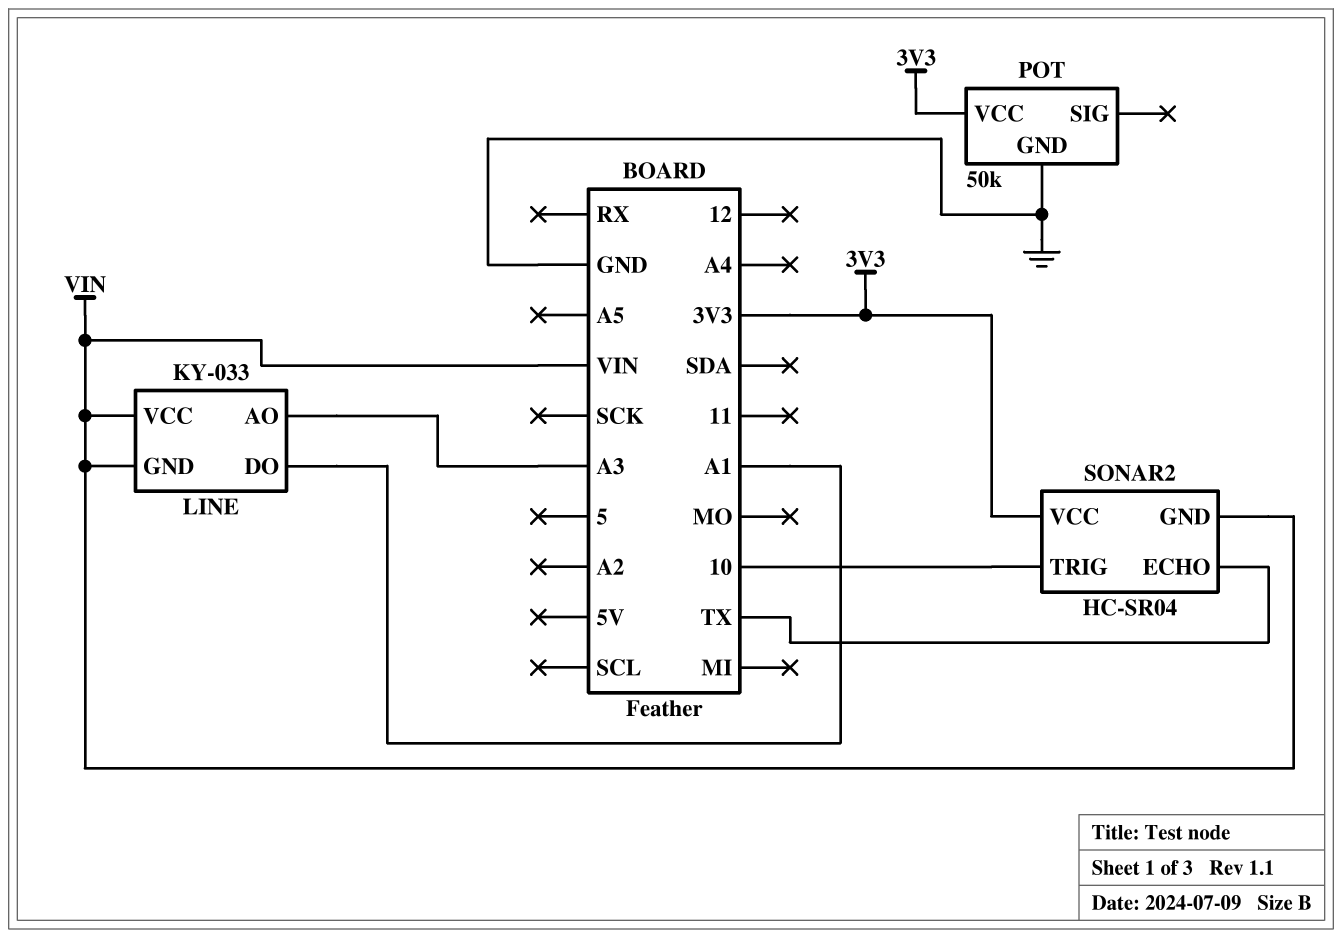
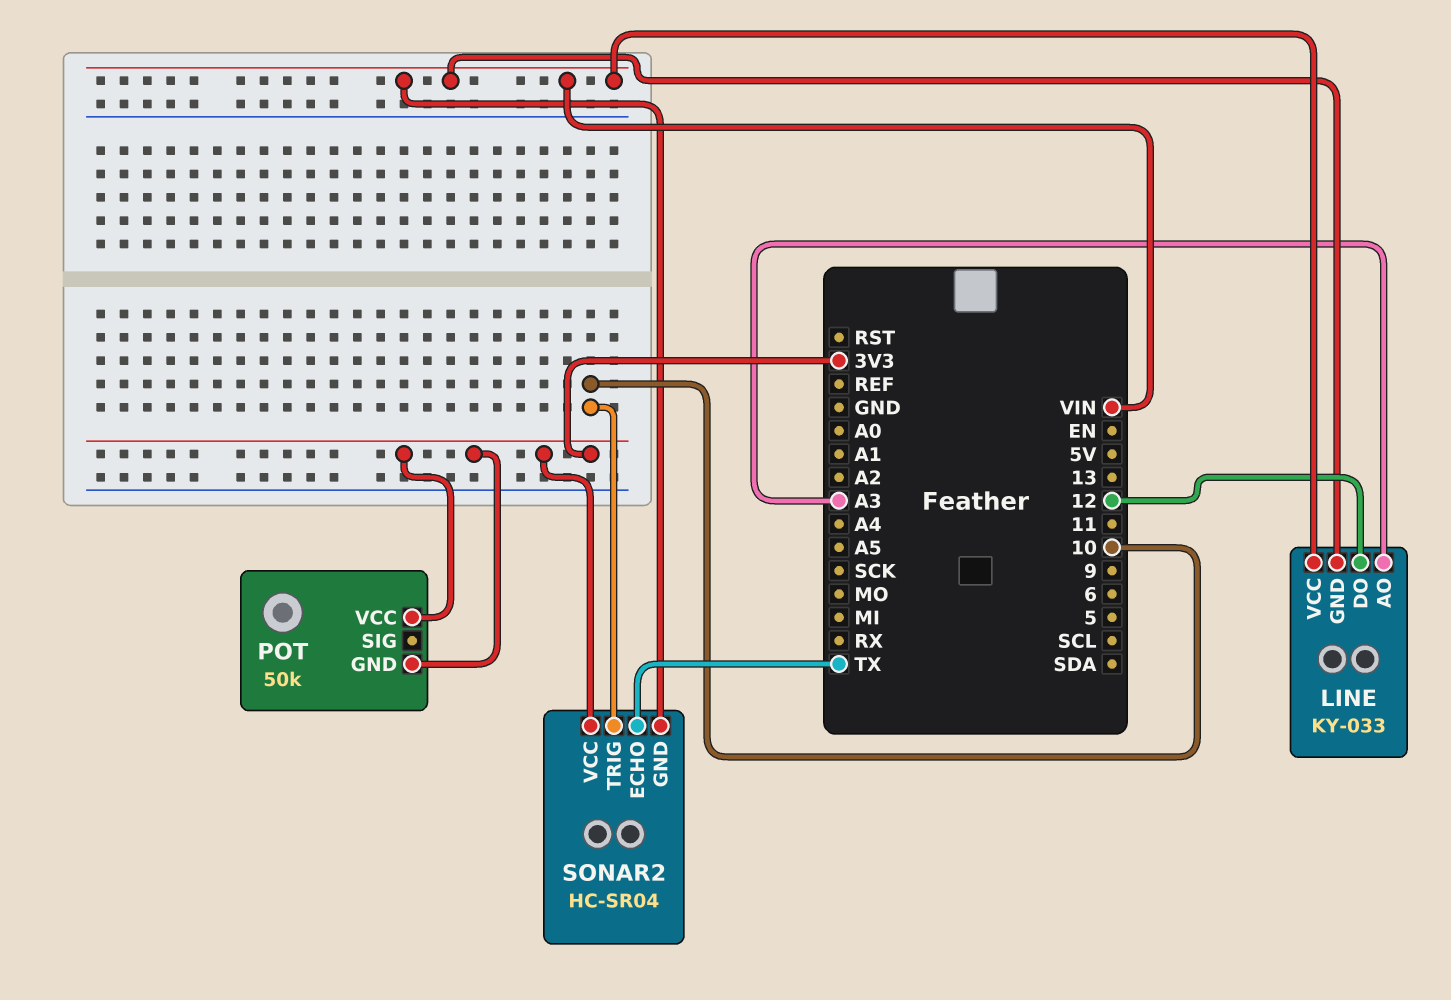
LINE pin DO: A1 -> 12
POT pin GND: GND -> 3V3

